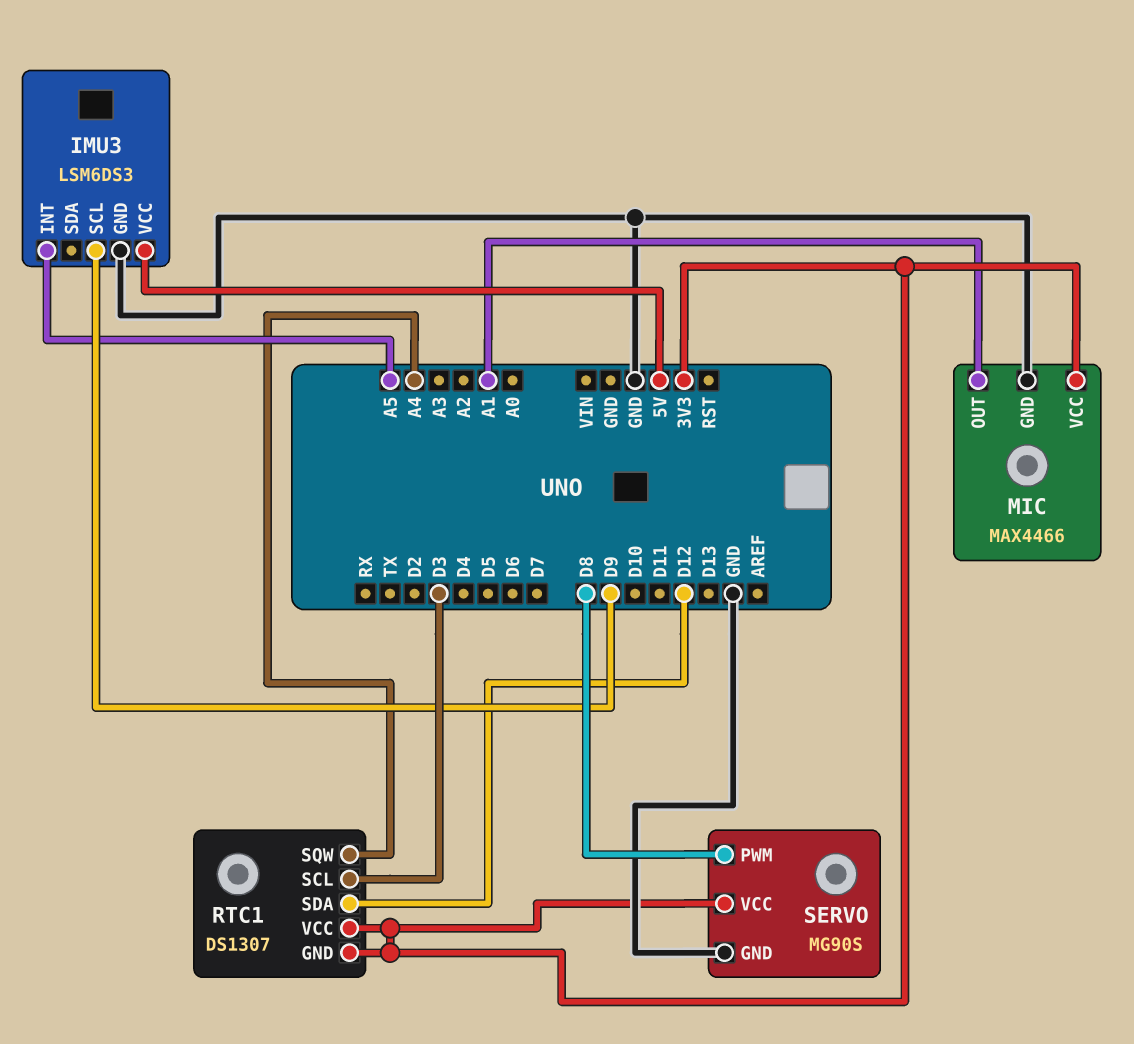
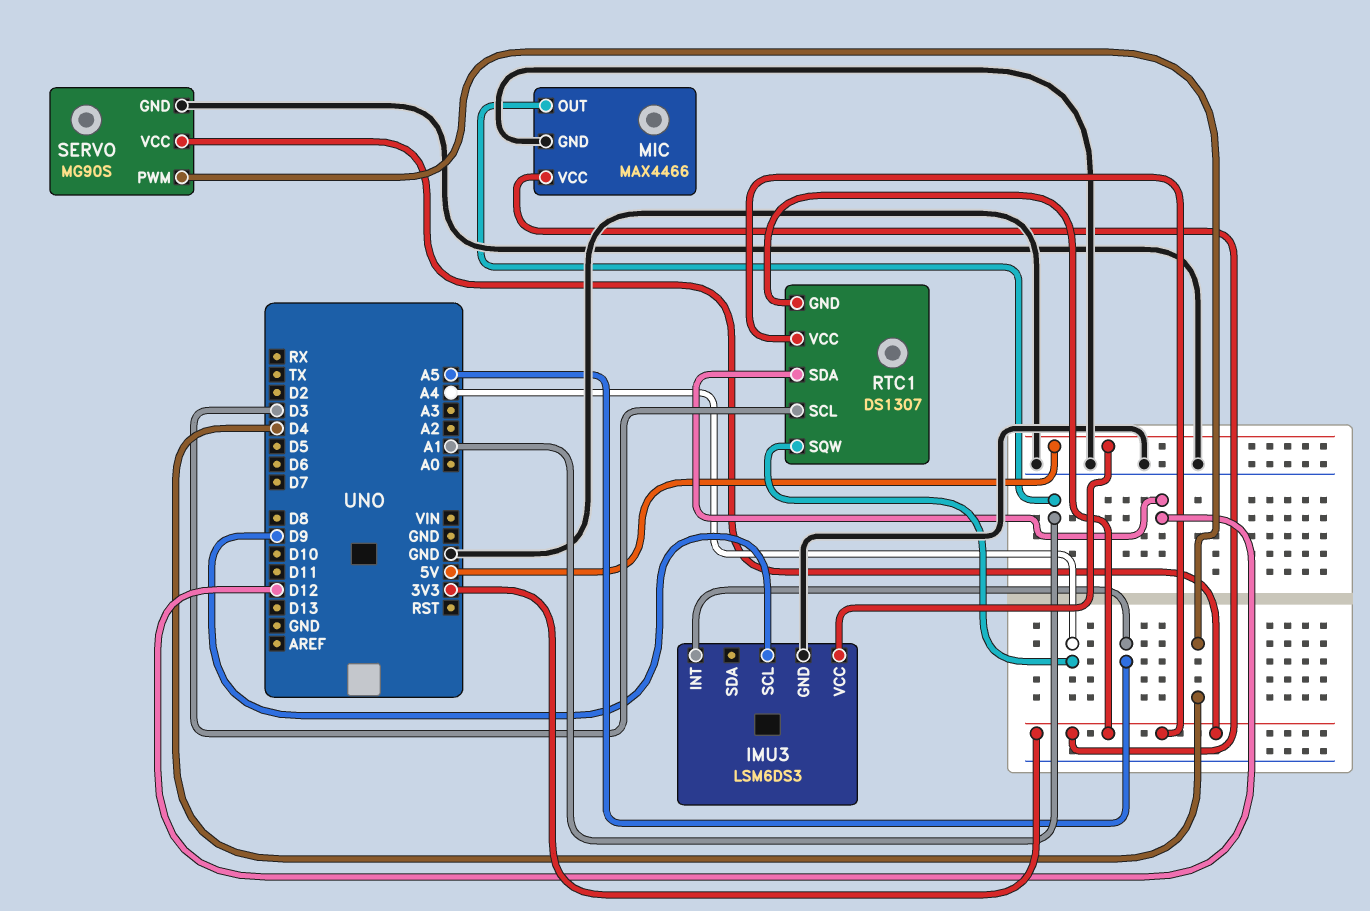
SERVO pin PWM: D8 -> D4

